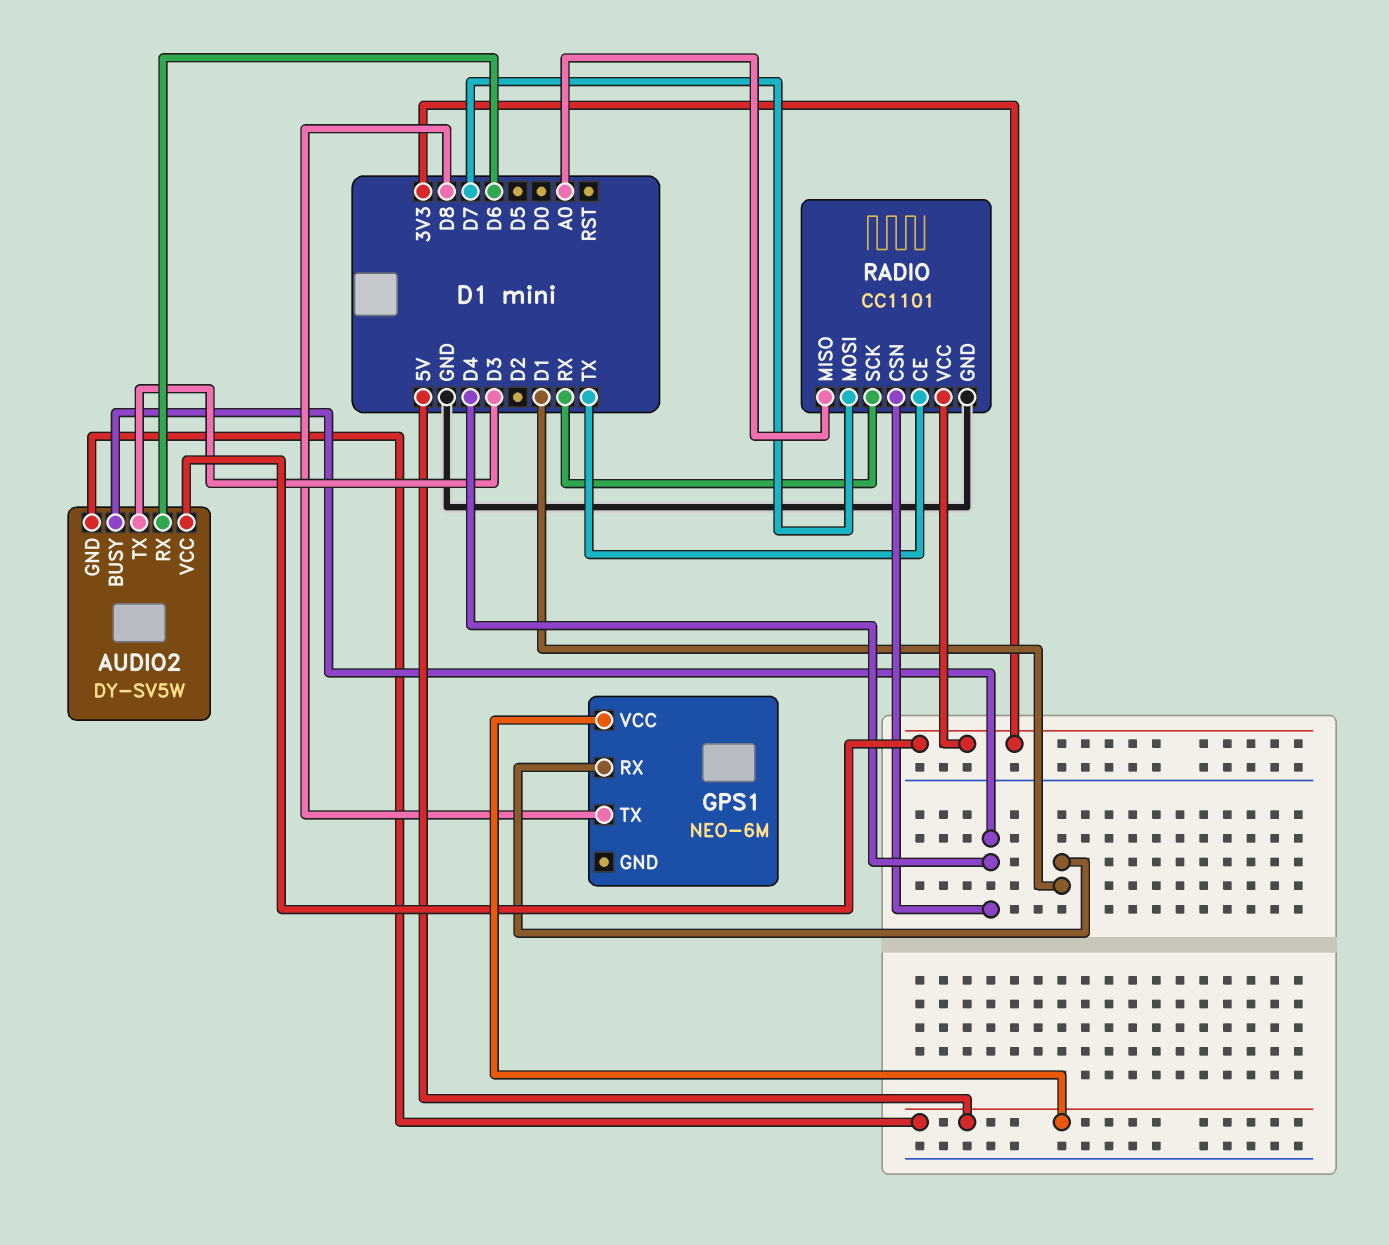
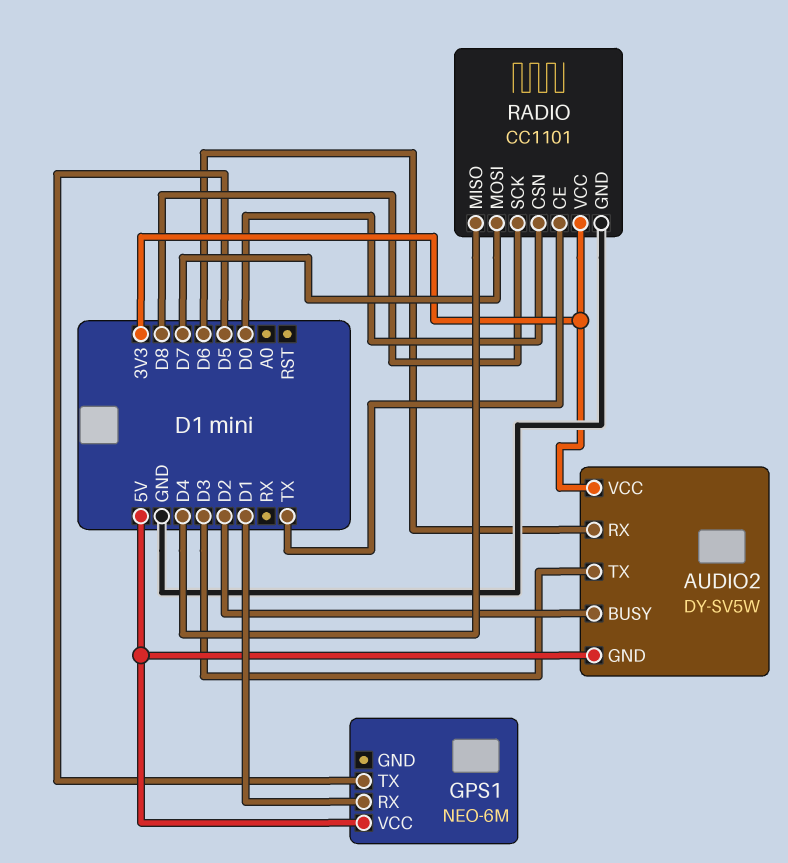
AUDIO2 pin BUSY: D4 -> D2
GPS1 pin TX: D8 -> D5
RADIO pin CSN: D4 -> D0
RADIO pin MISO: A0 -> D4
RADIO pin SCK: RX -> D8

